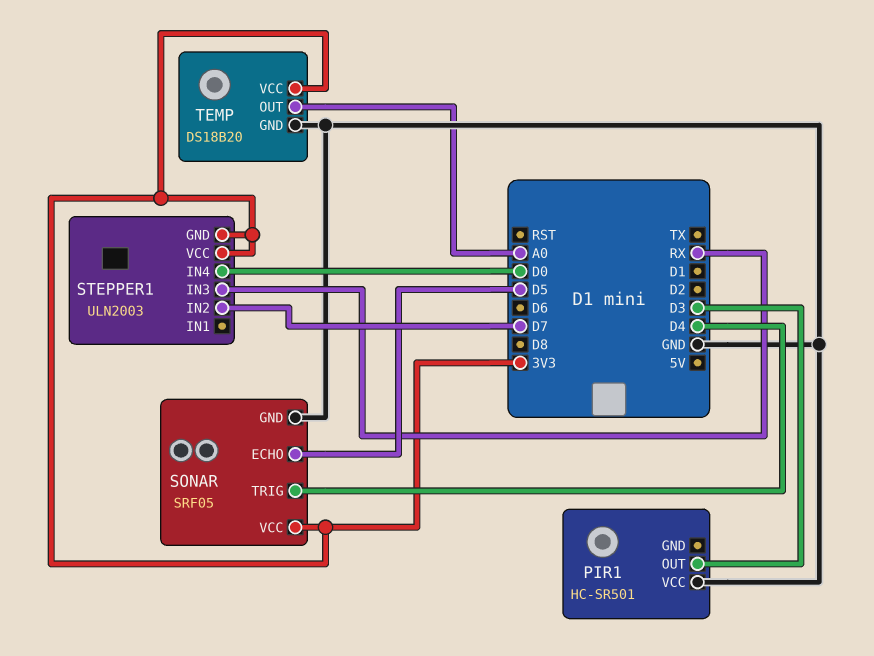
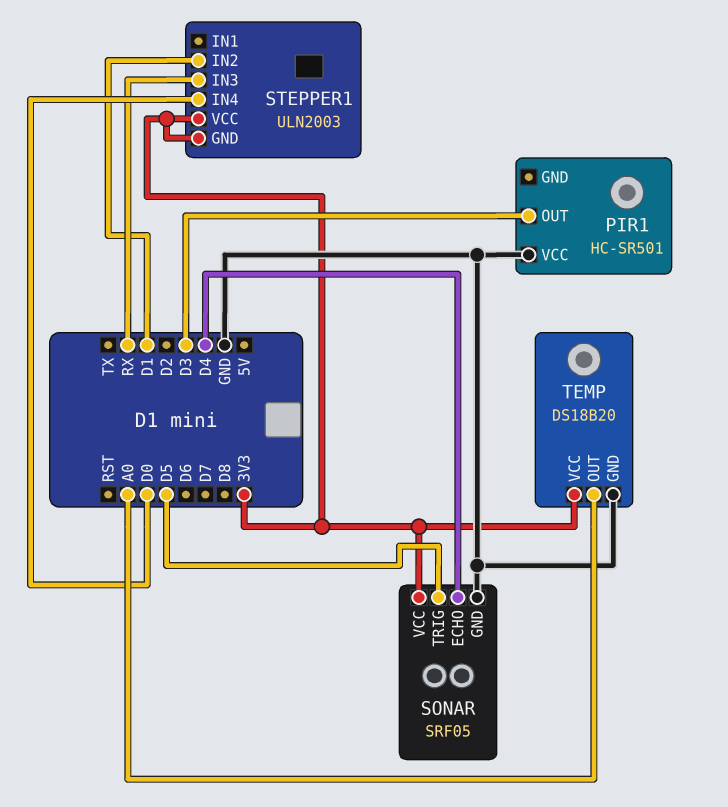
SONAR pin ECHO: D5 -> D4
SONAR pin TRIG: D4 -> D5
STEPPER1 pin IN2: D7 -> D1

